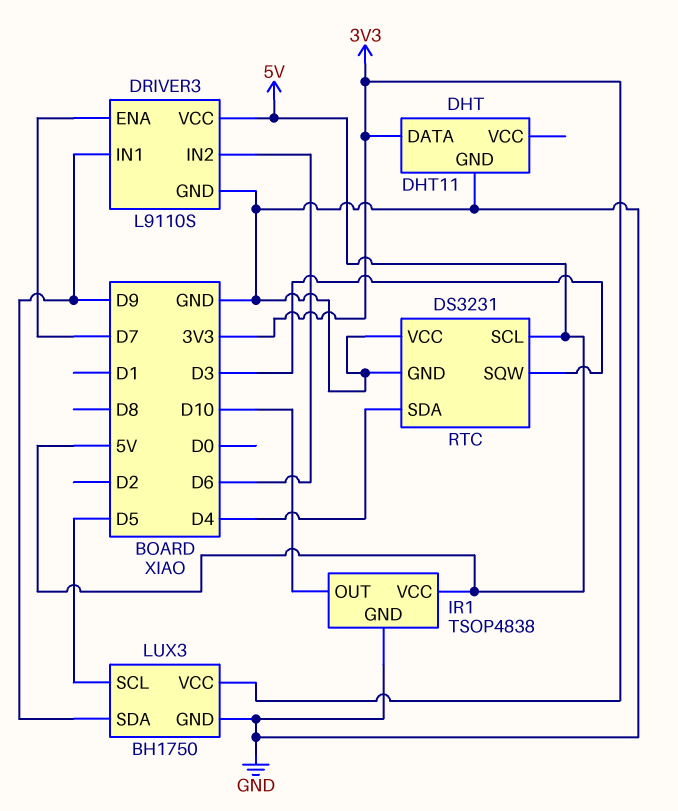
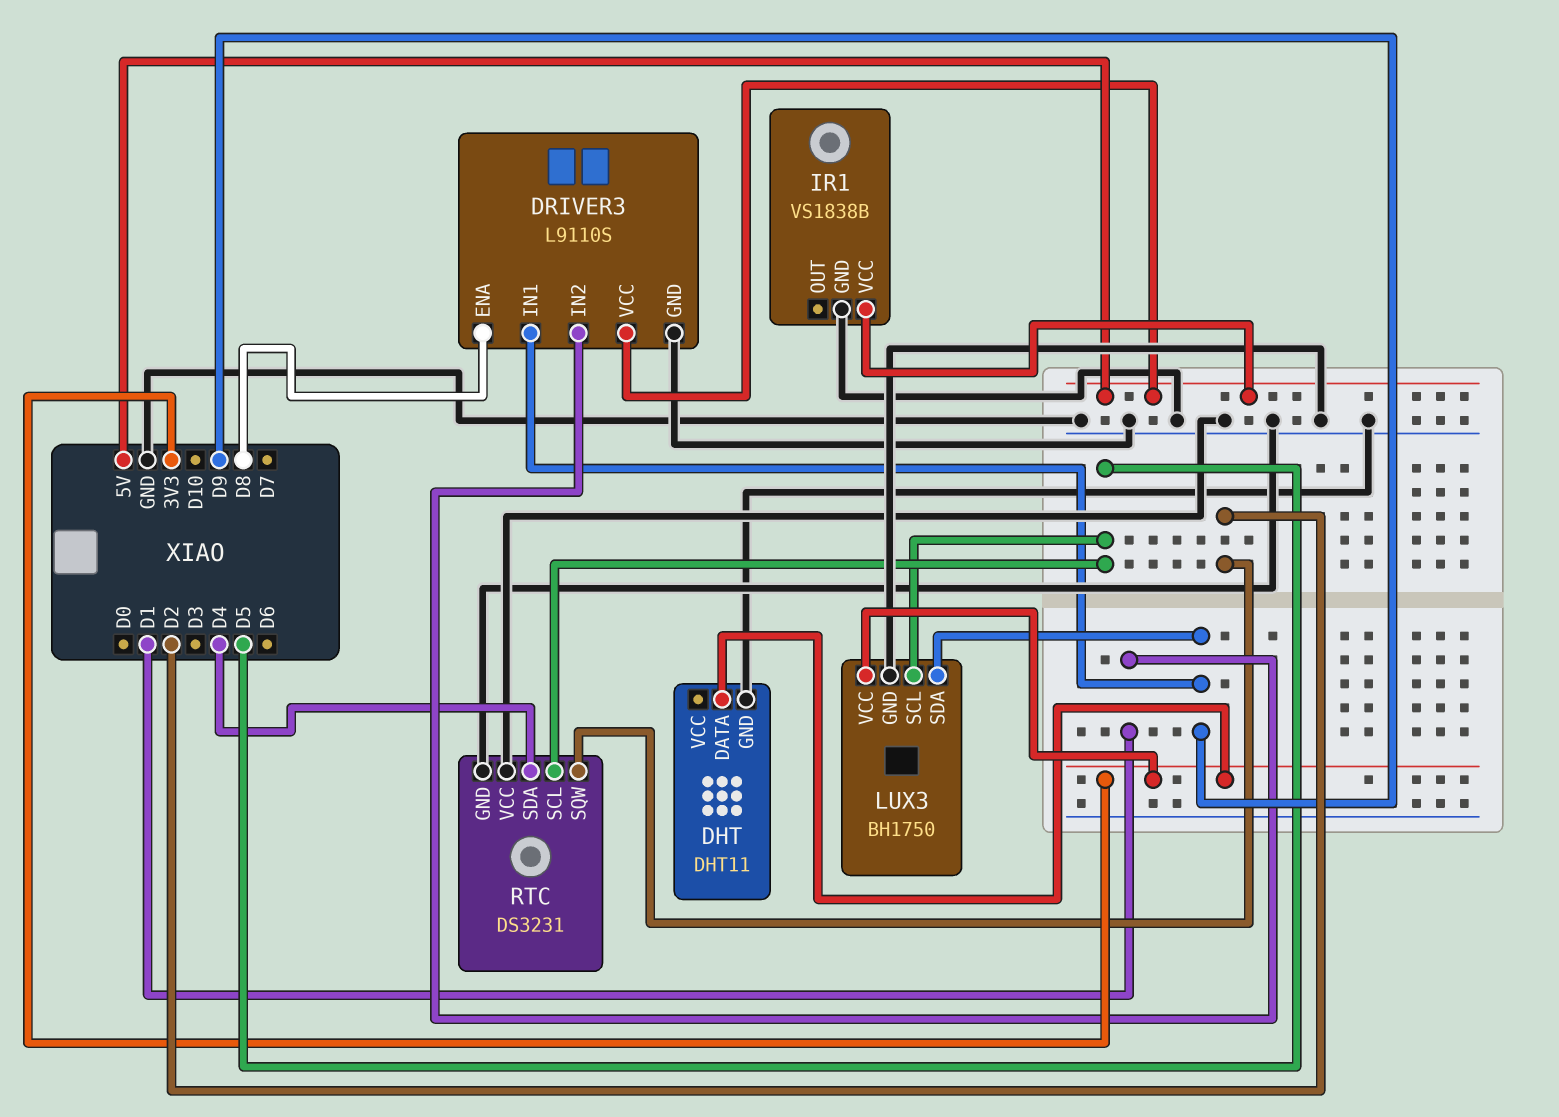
DRIVER3 pin ENA: D7 -> D8
DRIVER3 pin IN2: D6 -> D1
IR1: TSOP4838 -> VS1838B
IR1 pin OUT: D10 -> none
RTC pin SCL: 5V -> D5
RTC pin SQW: D3 -> D2

